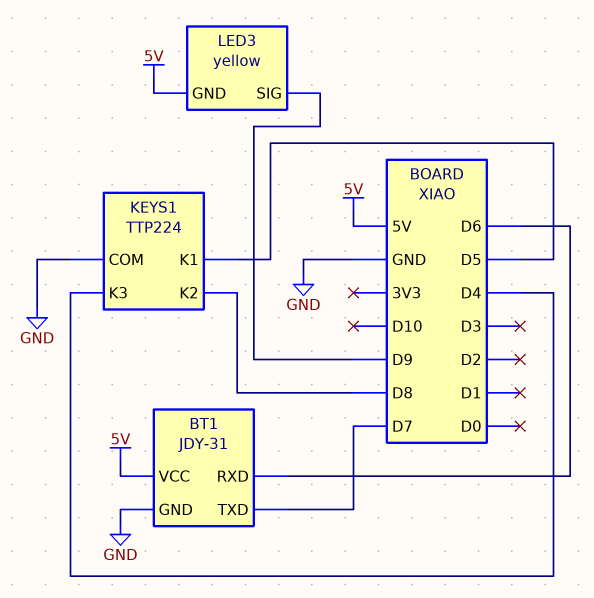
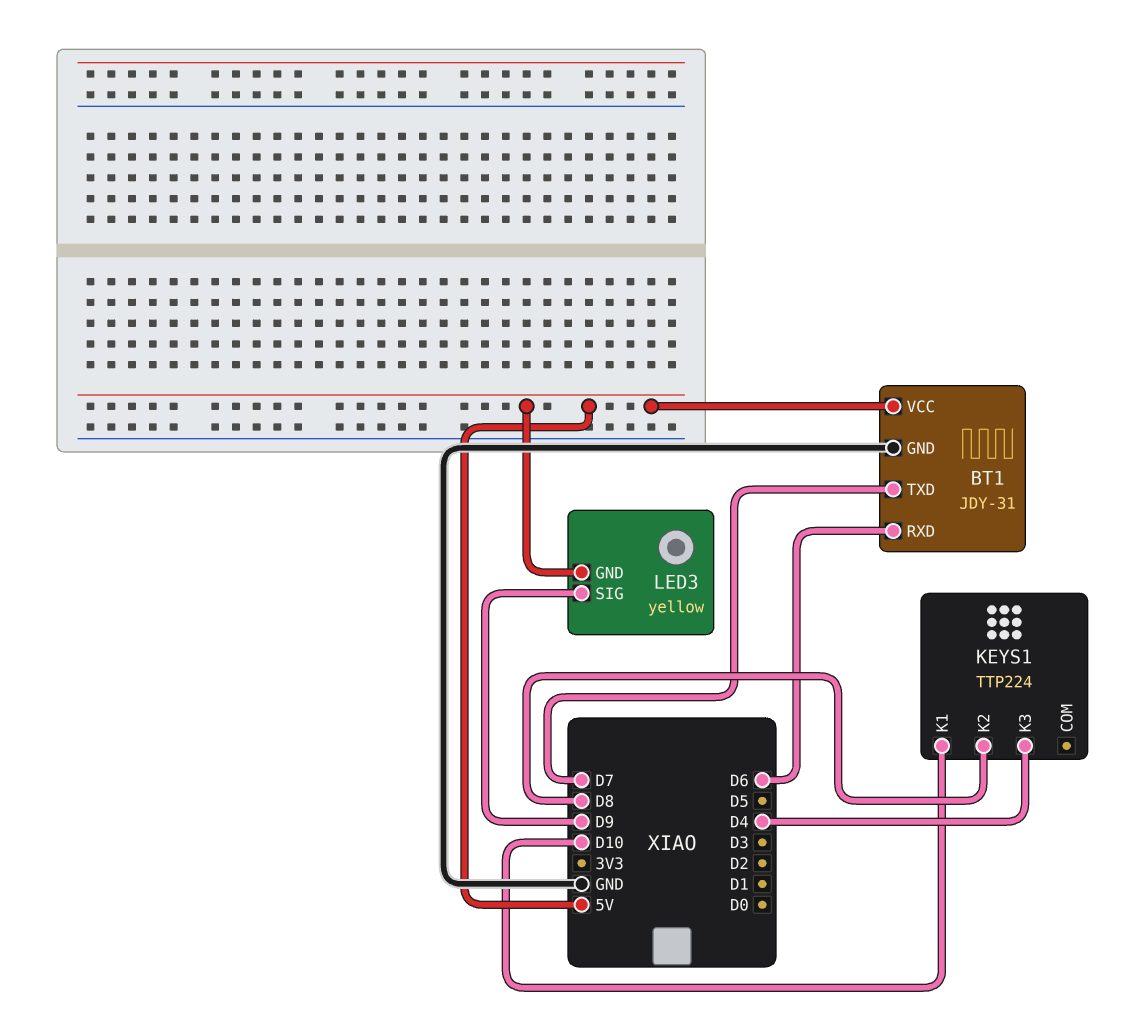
KEYS1 pin COM: GND -> none
KEYS1 pin K1: D5 -> D10

